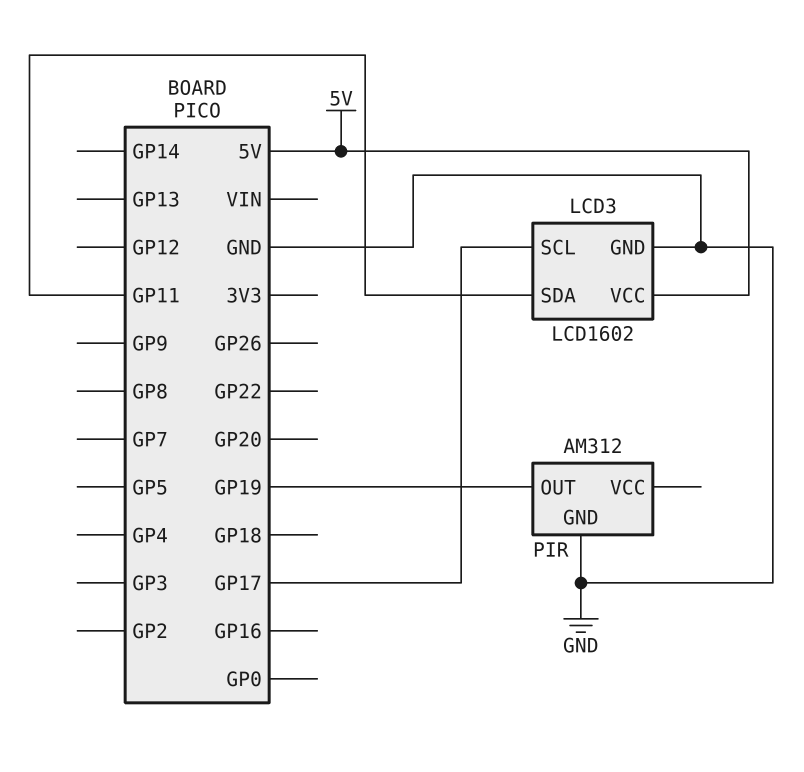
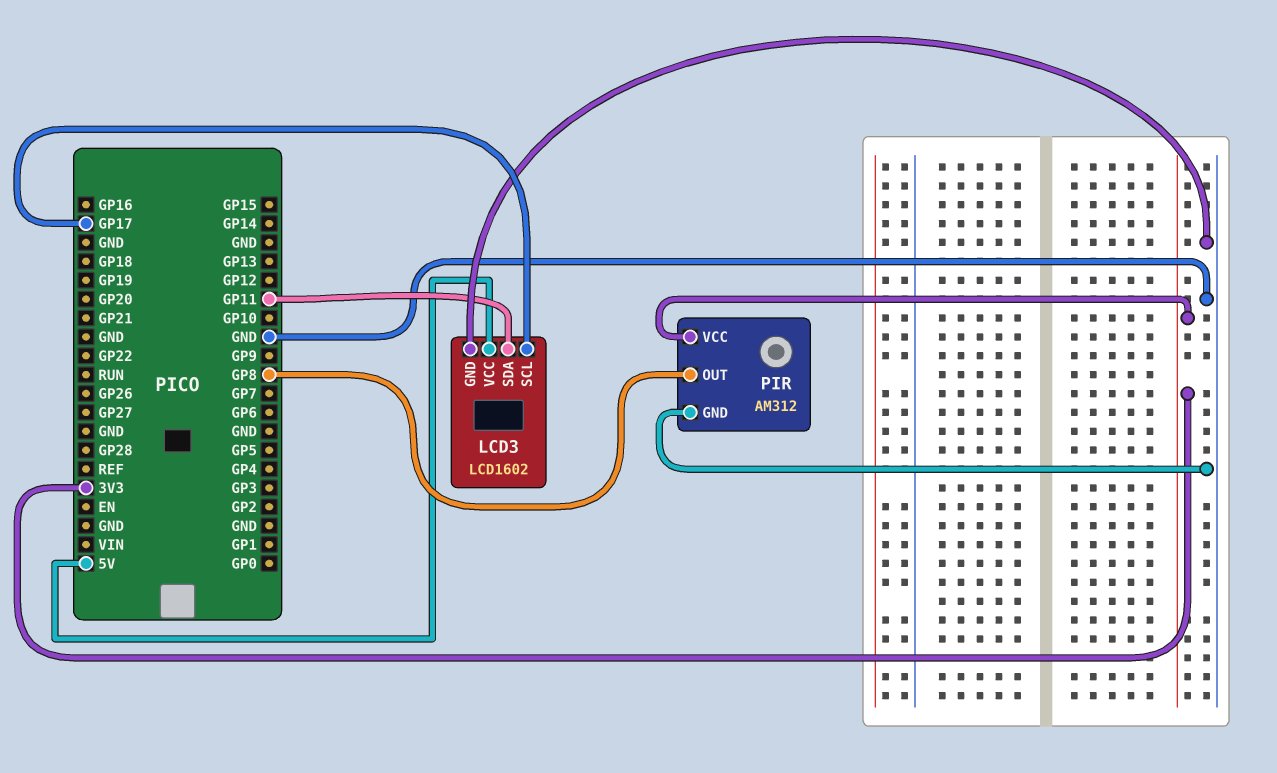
PIR pin OUT: GP19 -> GP8
PIR pin VCC: none -> 3V3

